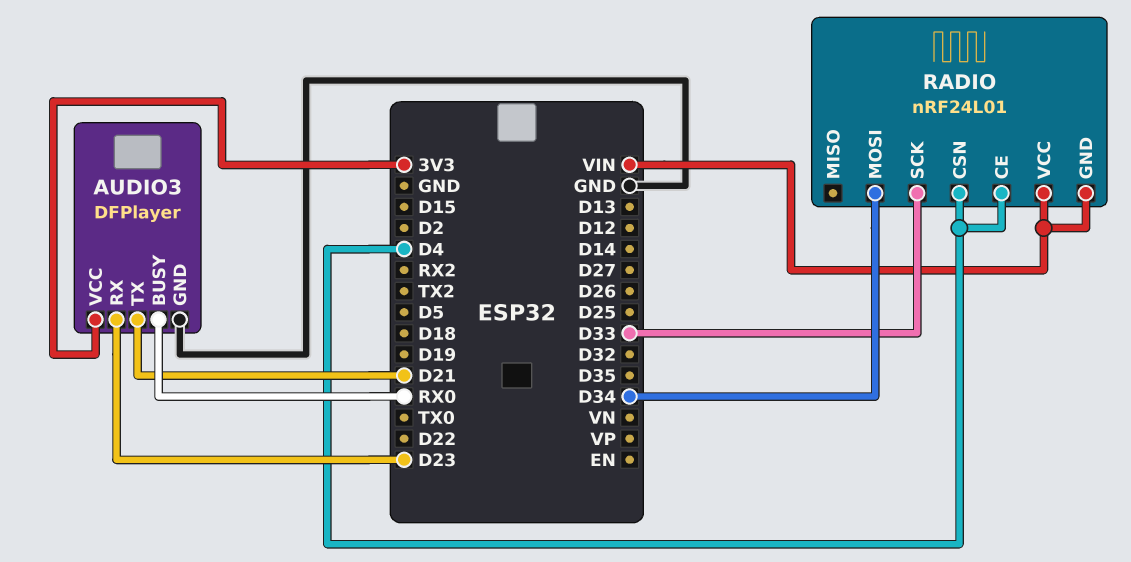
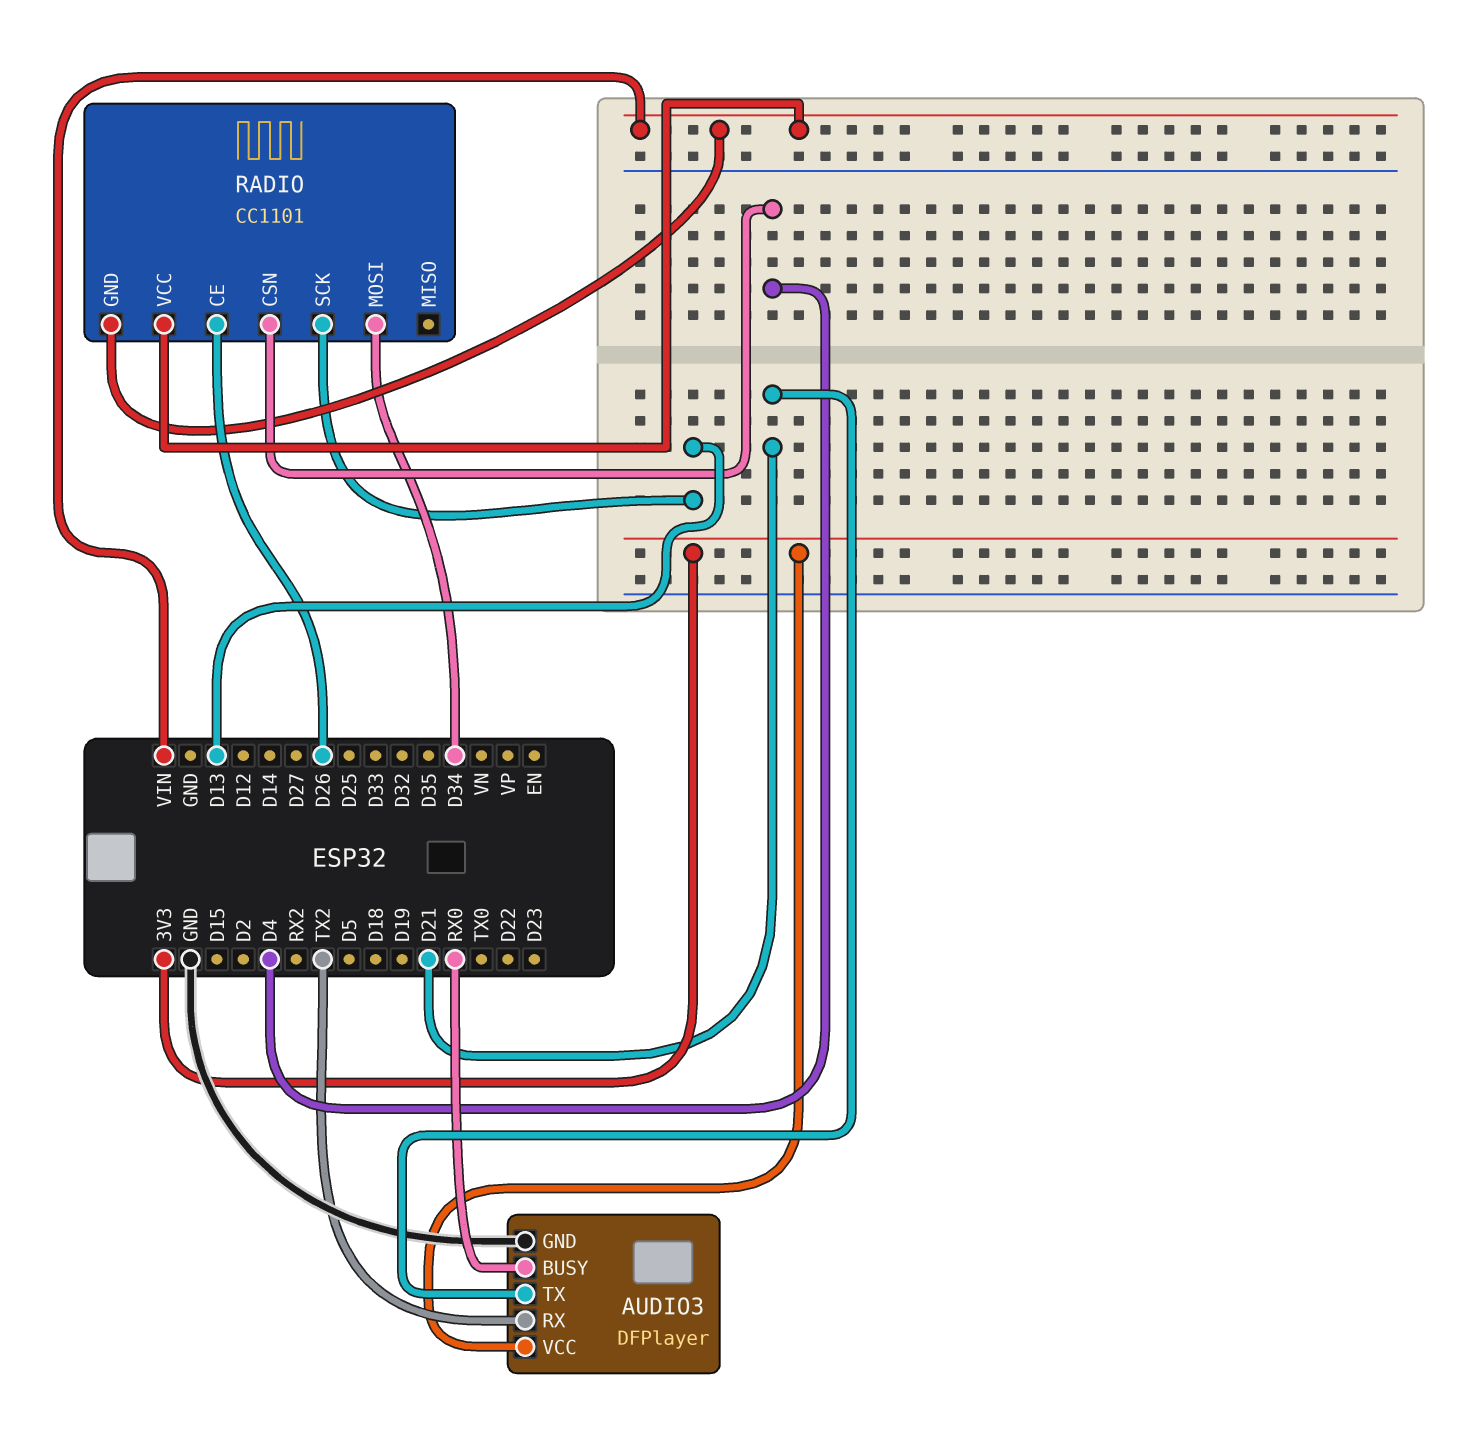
AUDIO3 pin RX: D23 -> TX2
RADIO: nRF24L01 -> CC1101
RADIO pin CE: D4 -> D26
RADIO pin SCK: D33 -> D13

